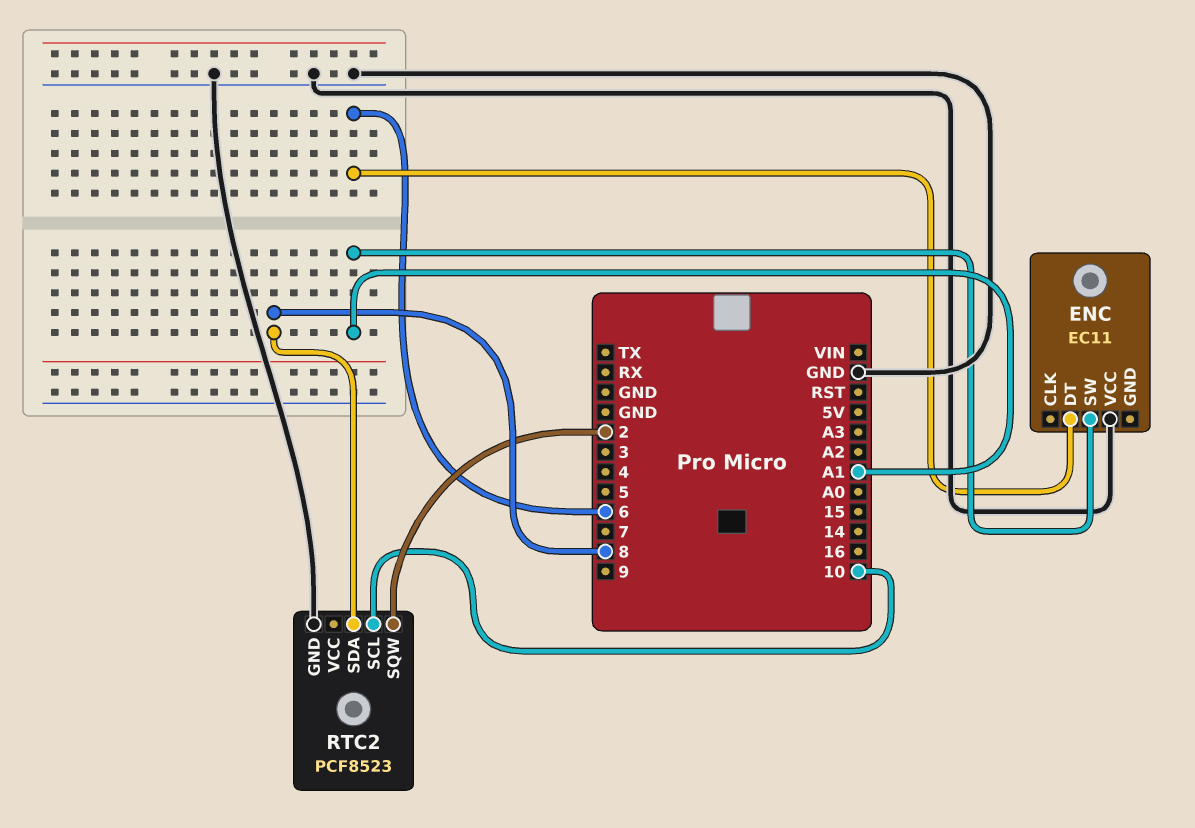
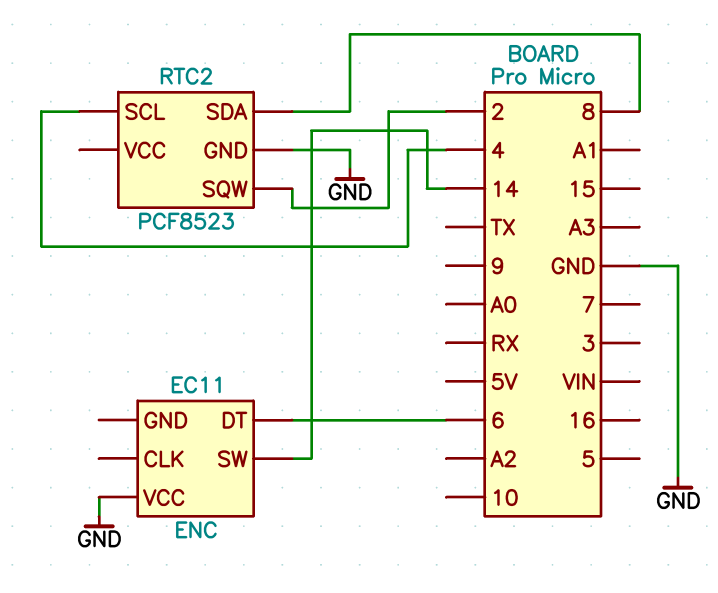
ENC pin SW: A1 -> 14
RTC2 pin SCL: 10 -> 4

